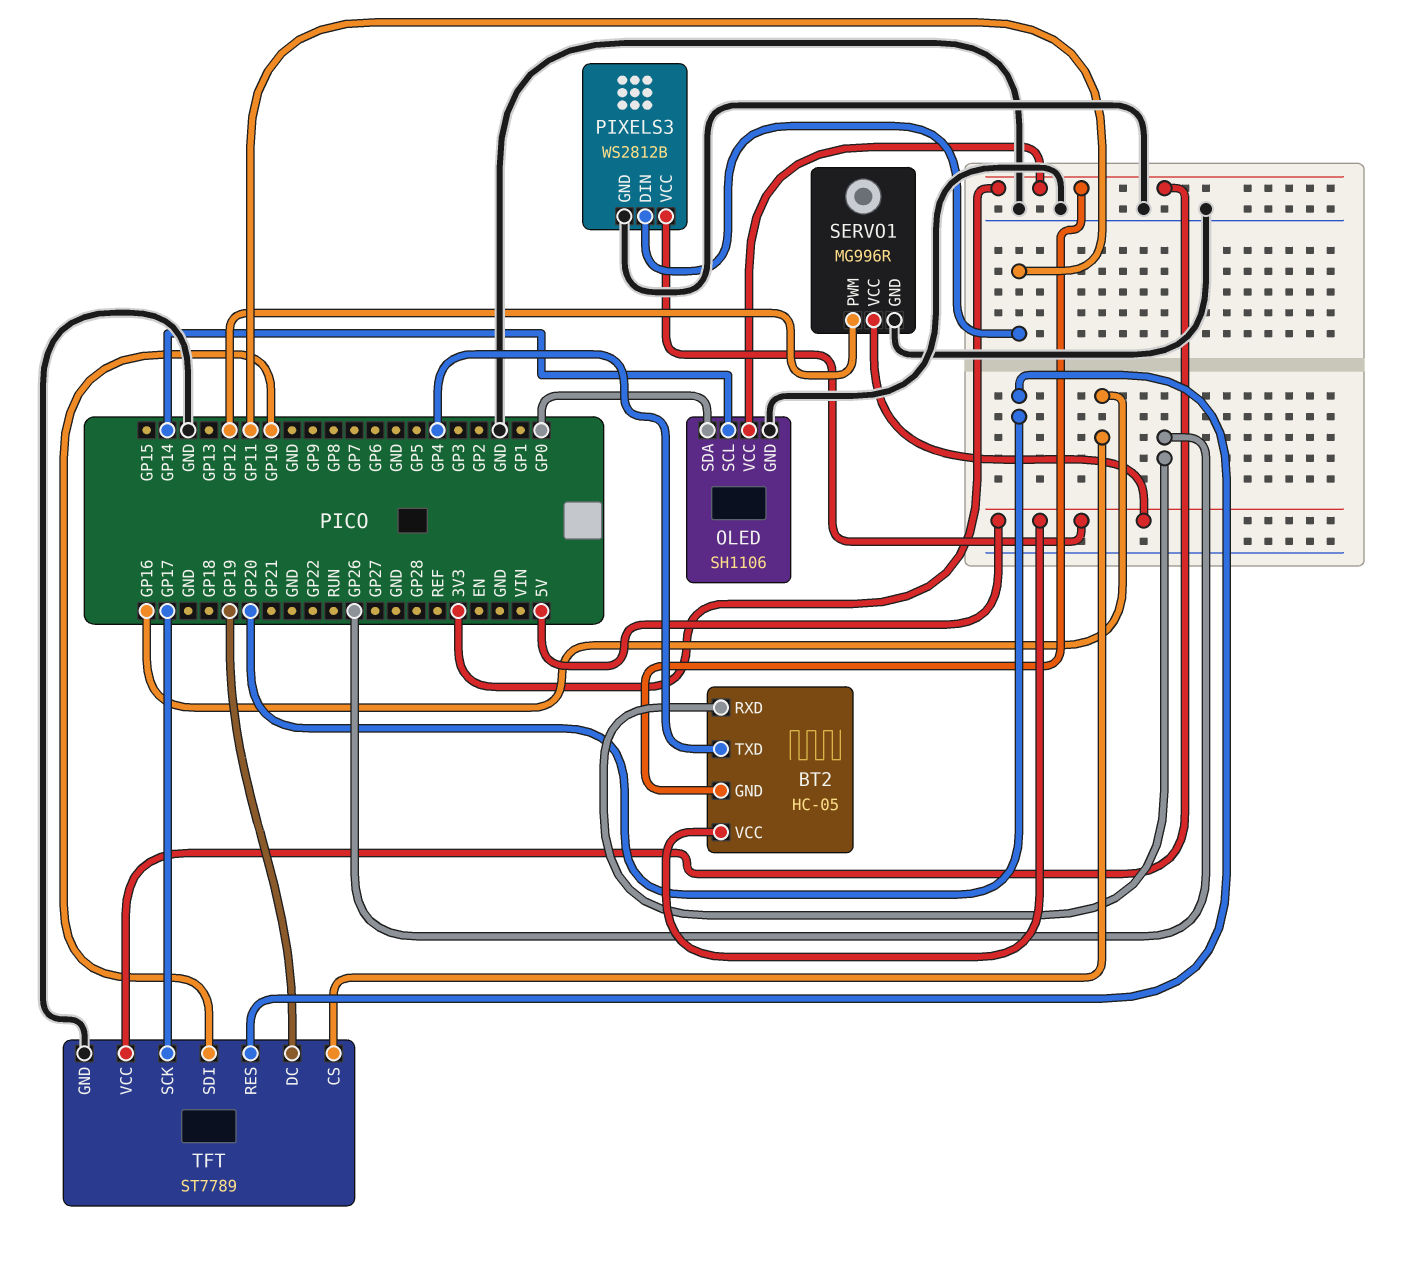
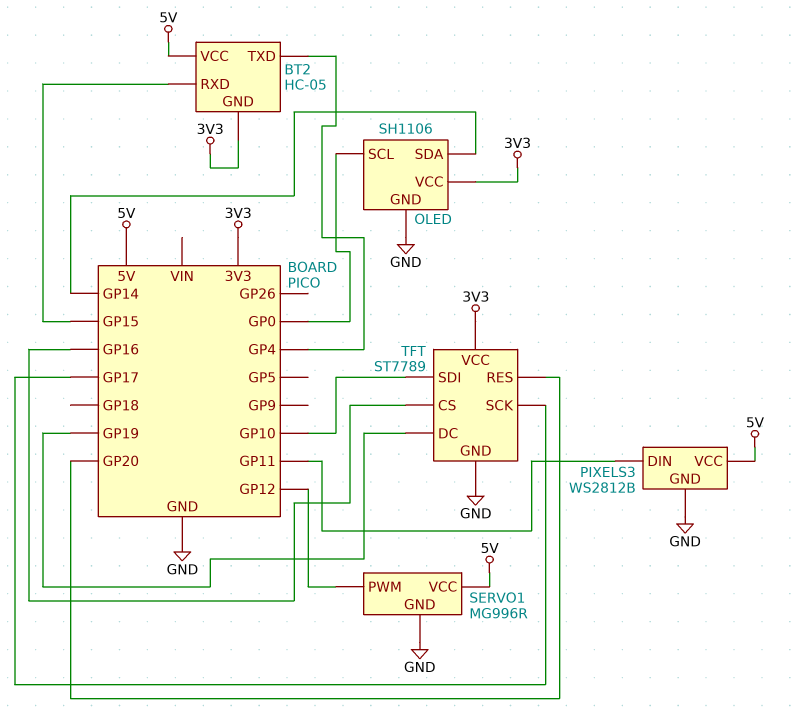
BT2 pin RXD: GP26 -> GP15
OLED pin SCL: GP14 -> GP0
OLED pin SDA: GP0 -> GP14

